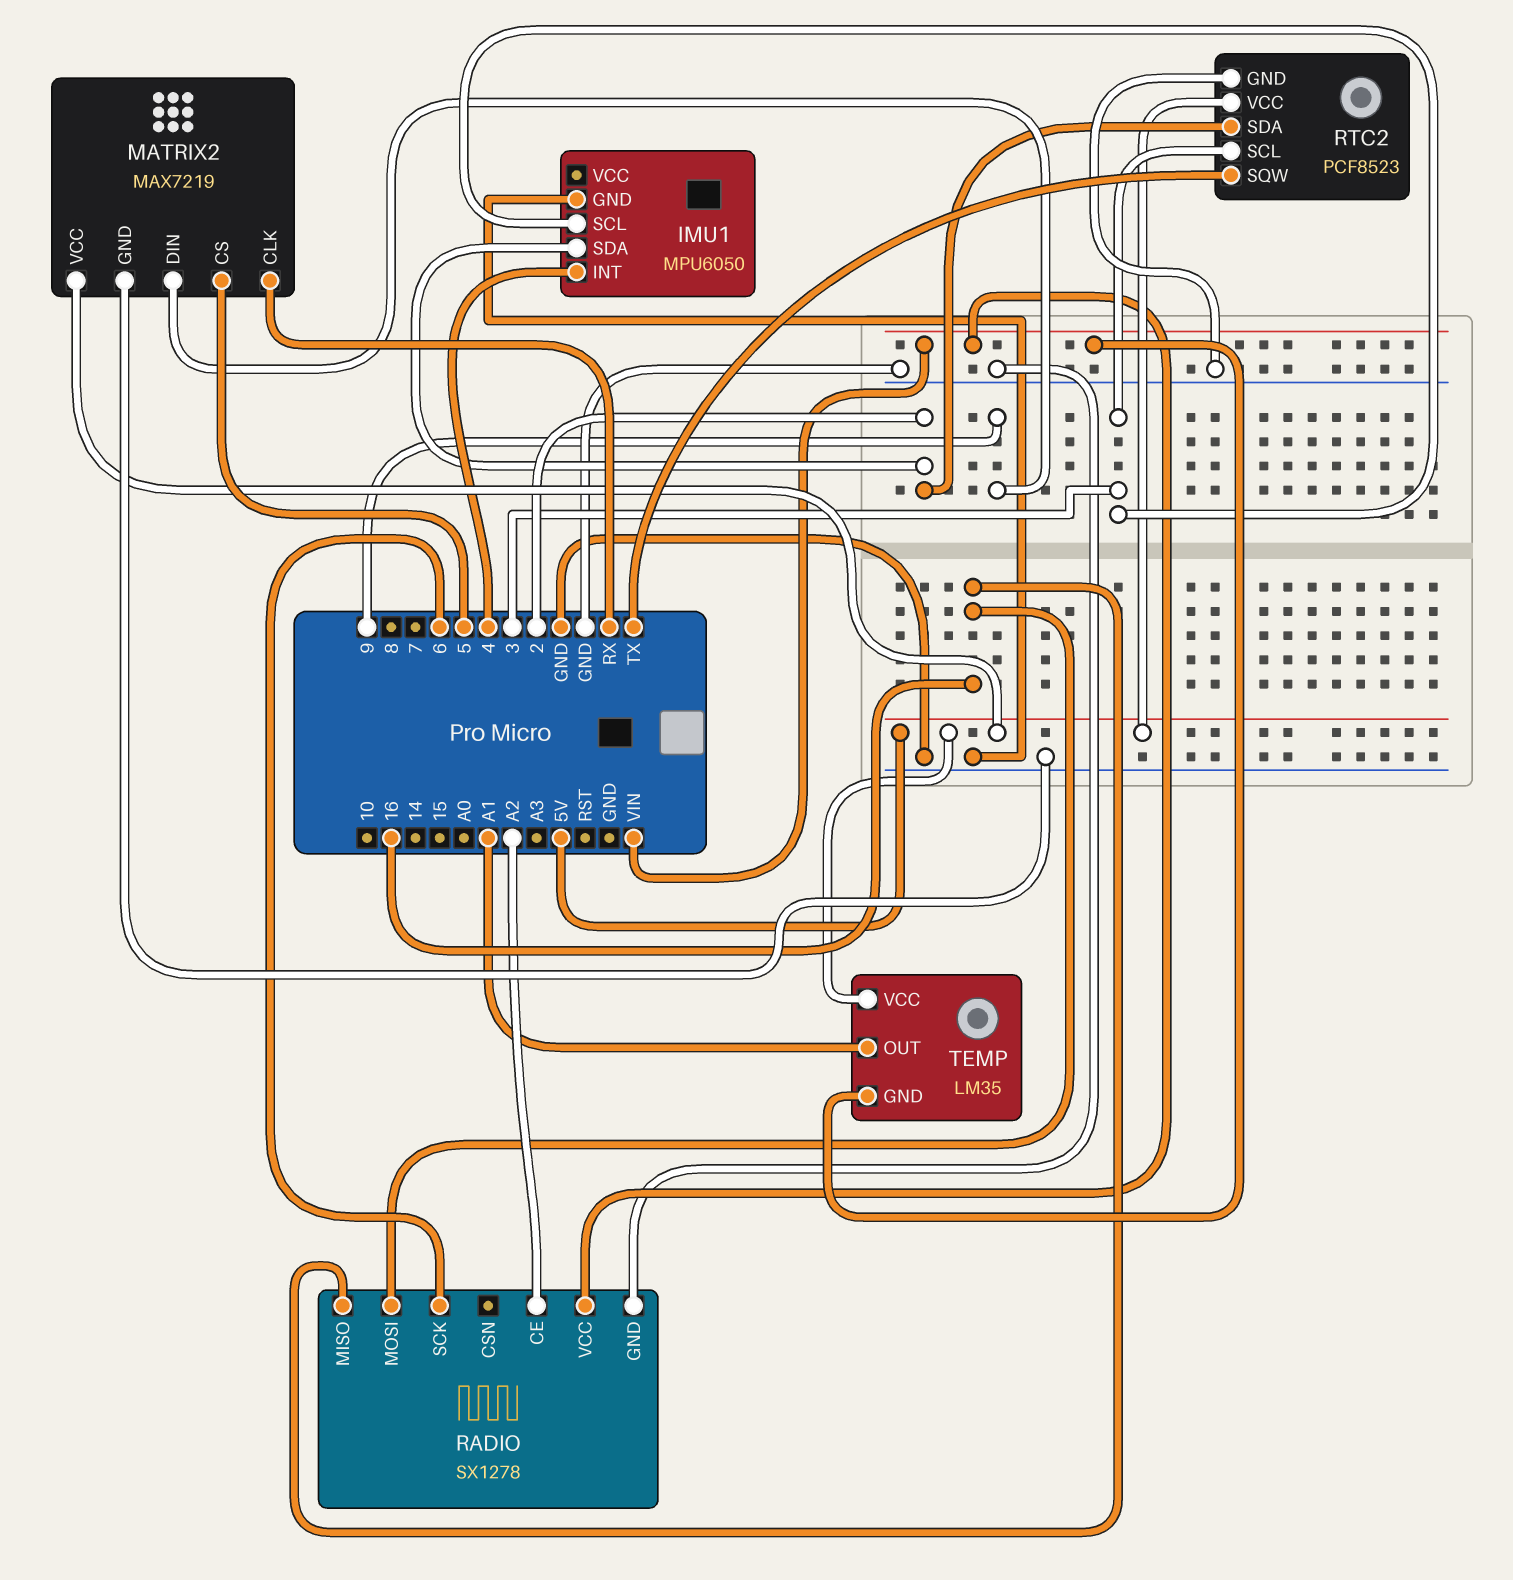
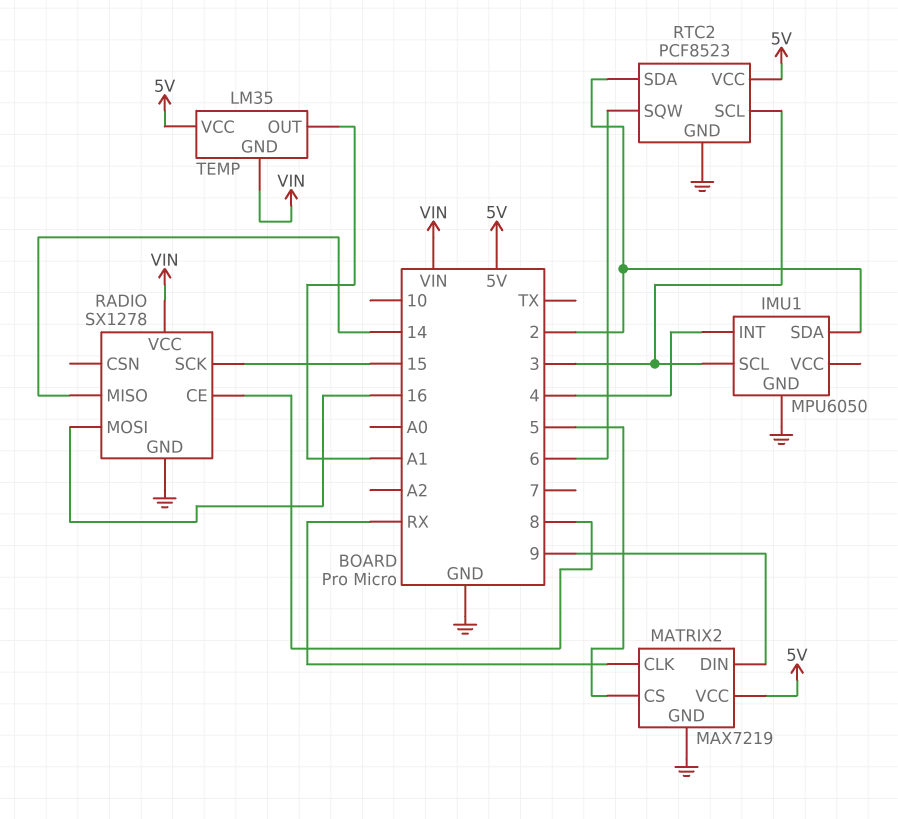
RADIO pin CE: A2 -> 8
RADIO pin MISO: 16 -> 14
RADIO pin SCK: 6 -> 15
RTC2 pin SQW: TX -> 6

